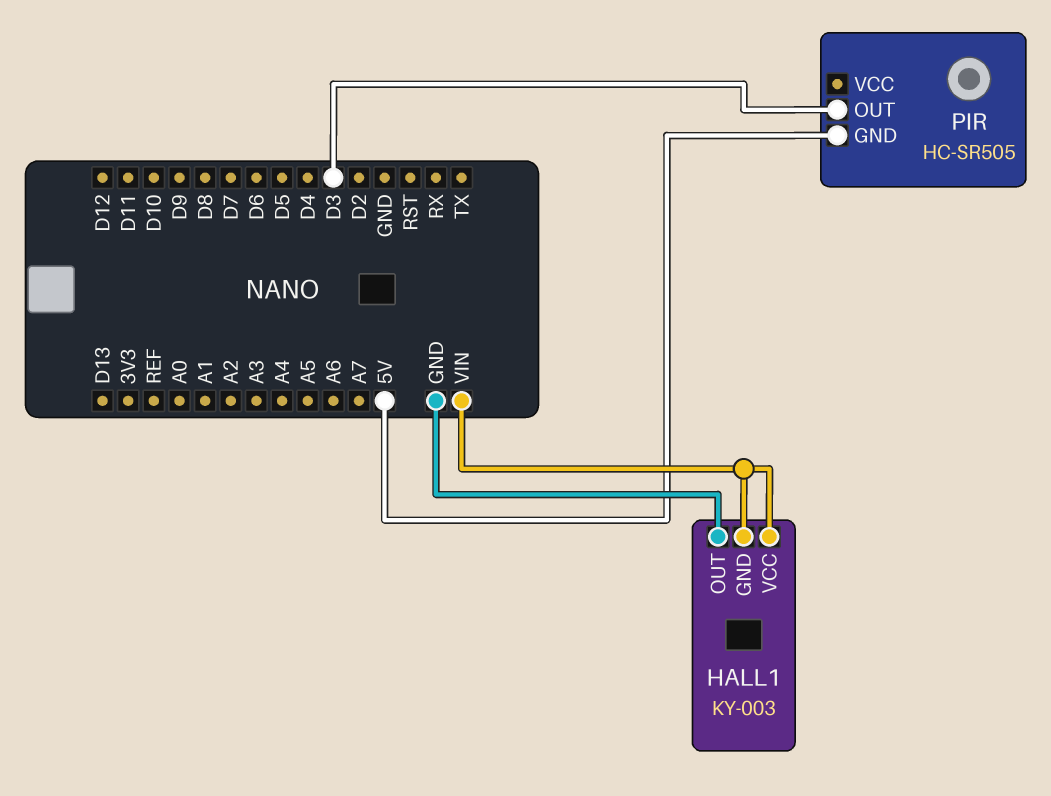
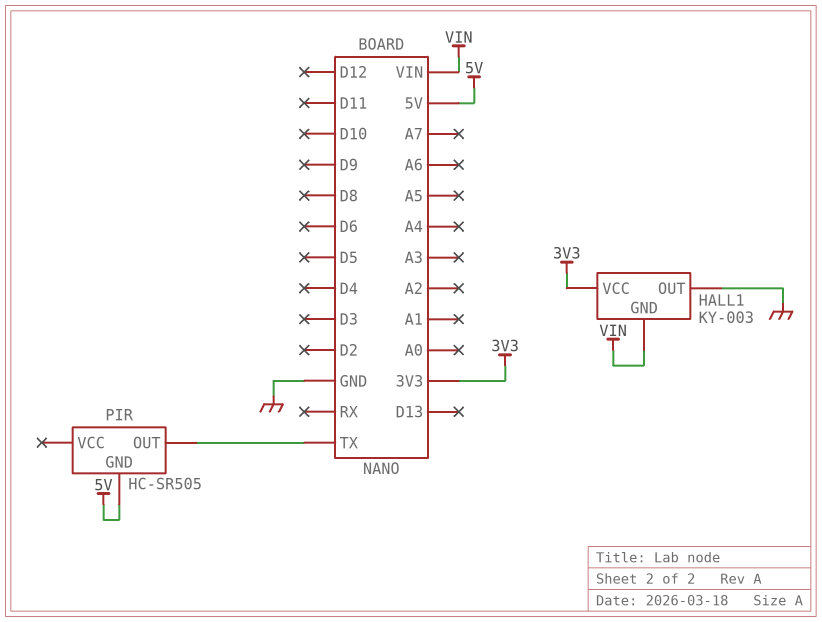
HALL1 pin VCC: VIN -> 3V3
PIR pin OUT: D3 -> TX

